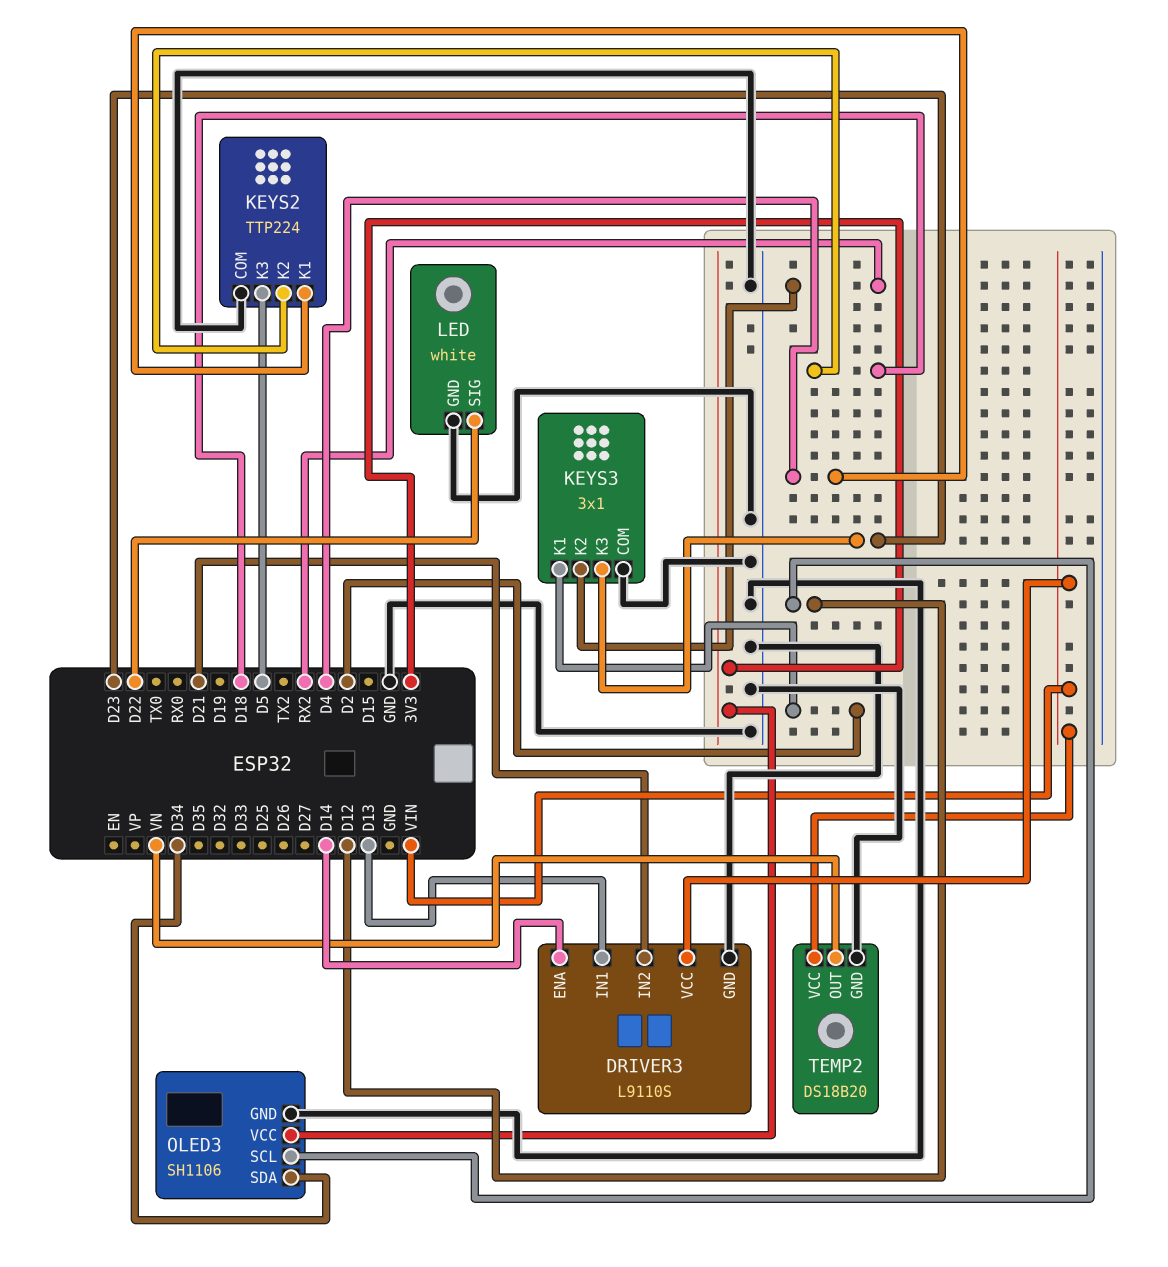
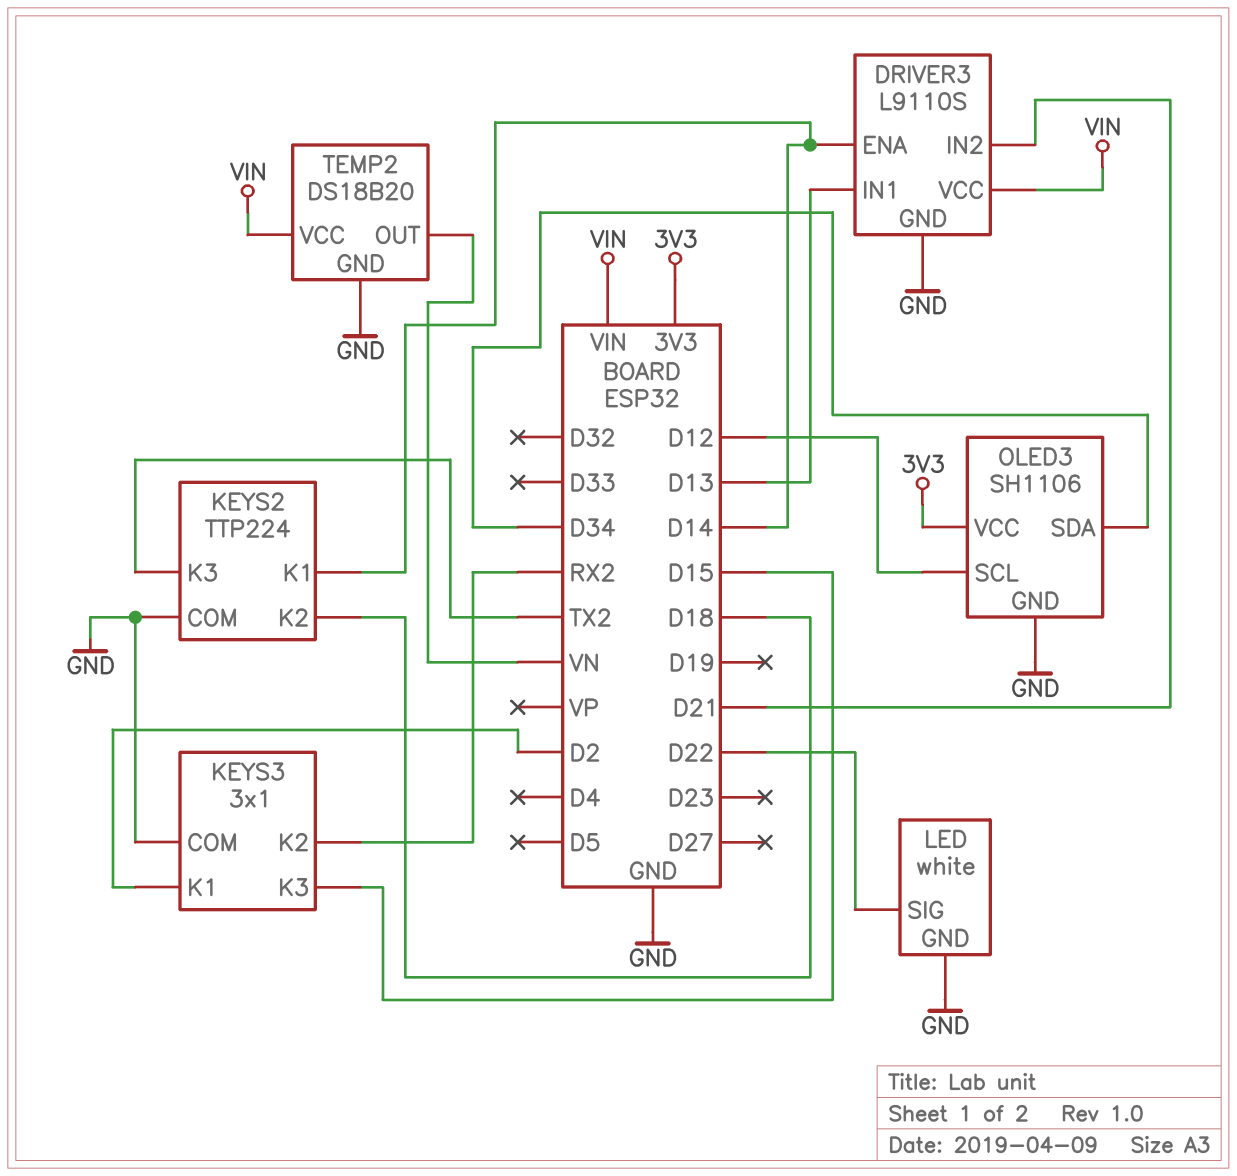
KEYS2 pin K1: D4 -> D14
KEYS2 pin K3: D5 -> TX2
KEYS3 pin K3: D23 -> D15

